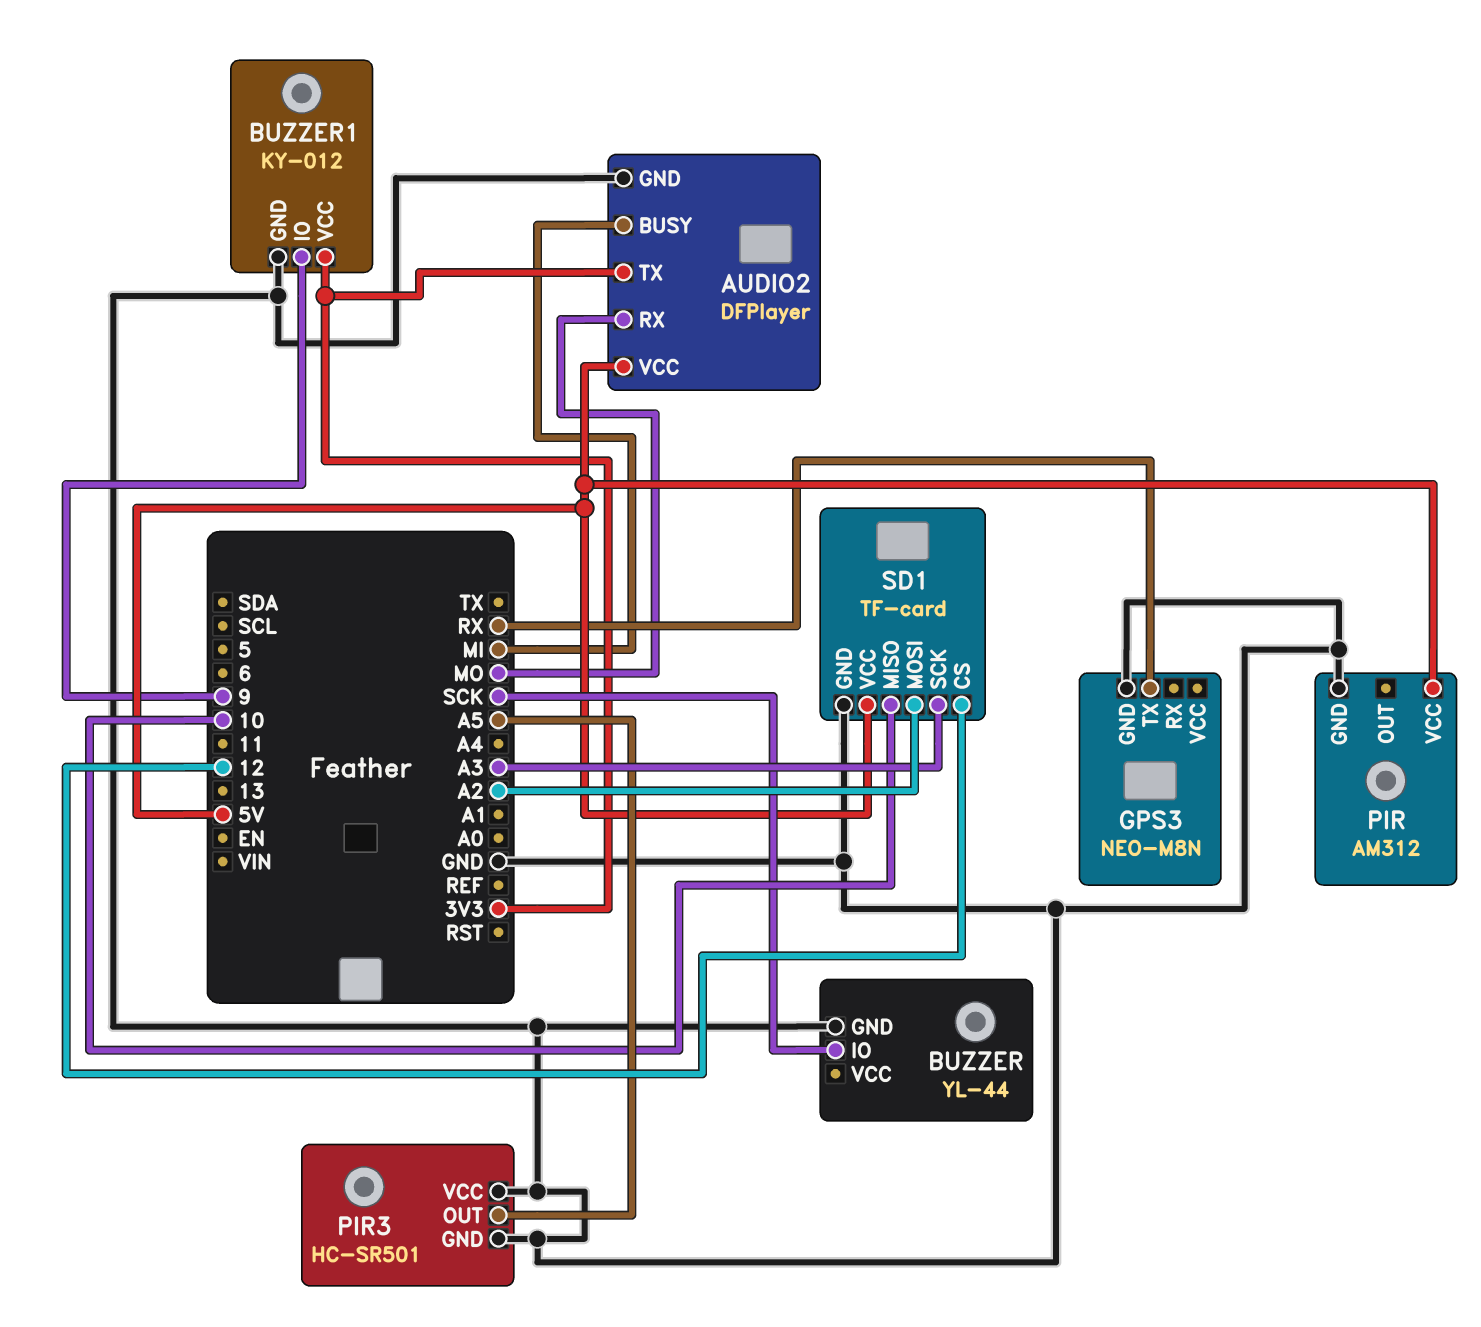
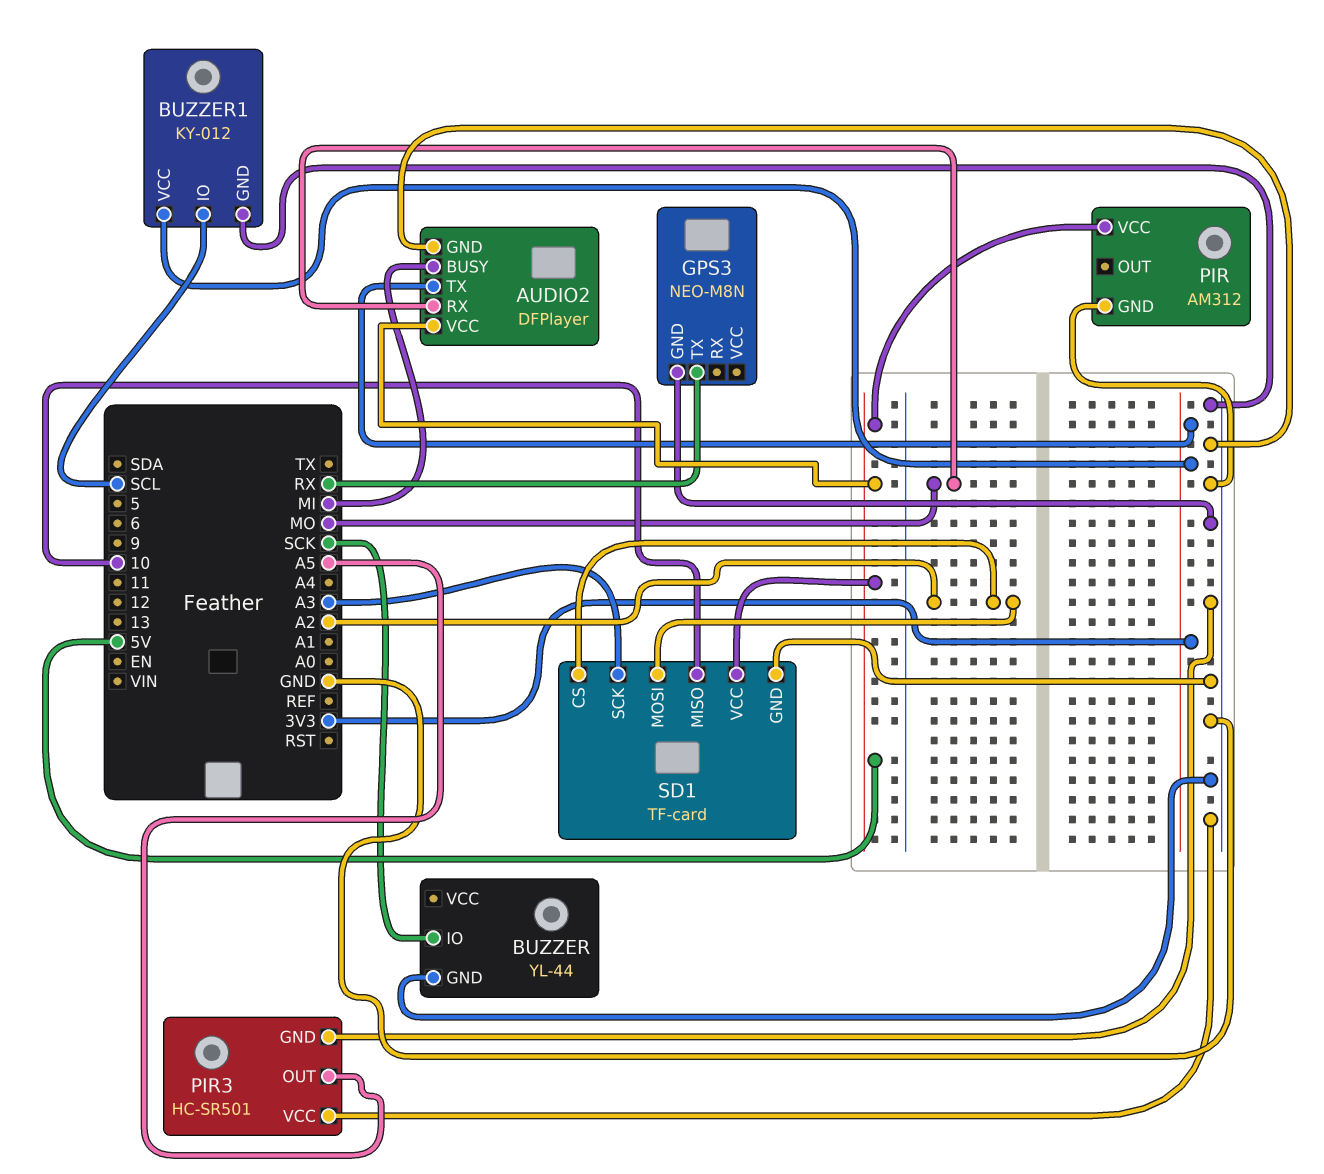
BUZZER1 pin IO: 9 -> SCL
SD1 pin CS: 12 -> A2

